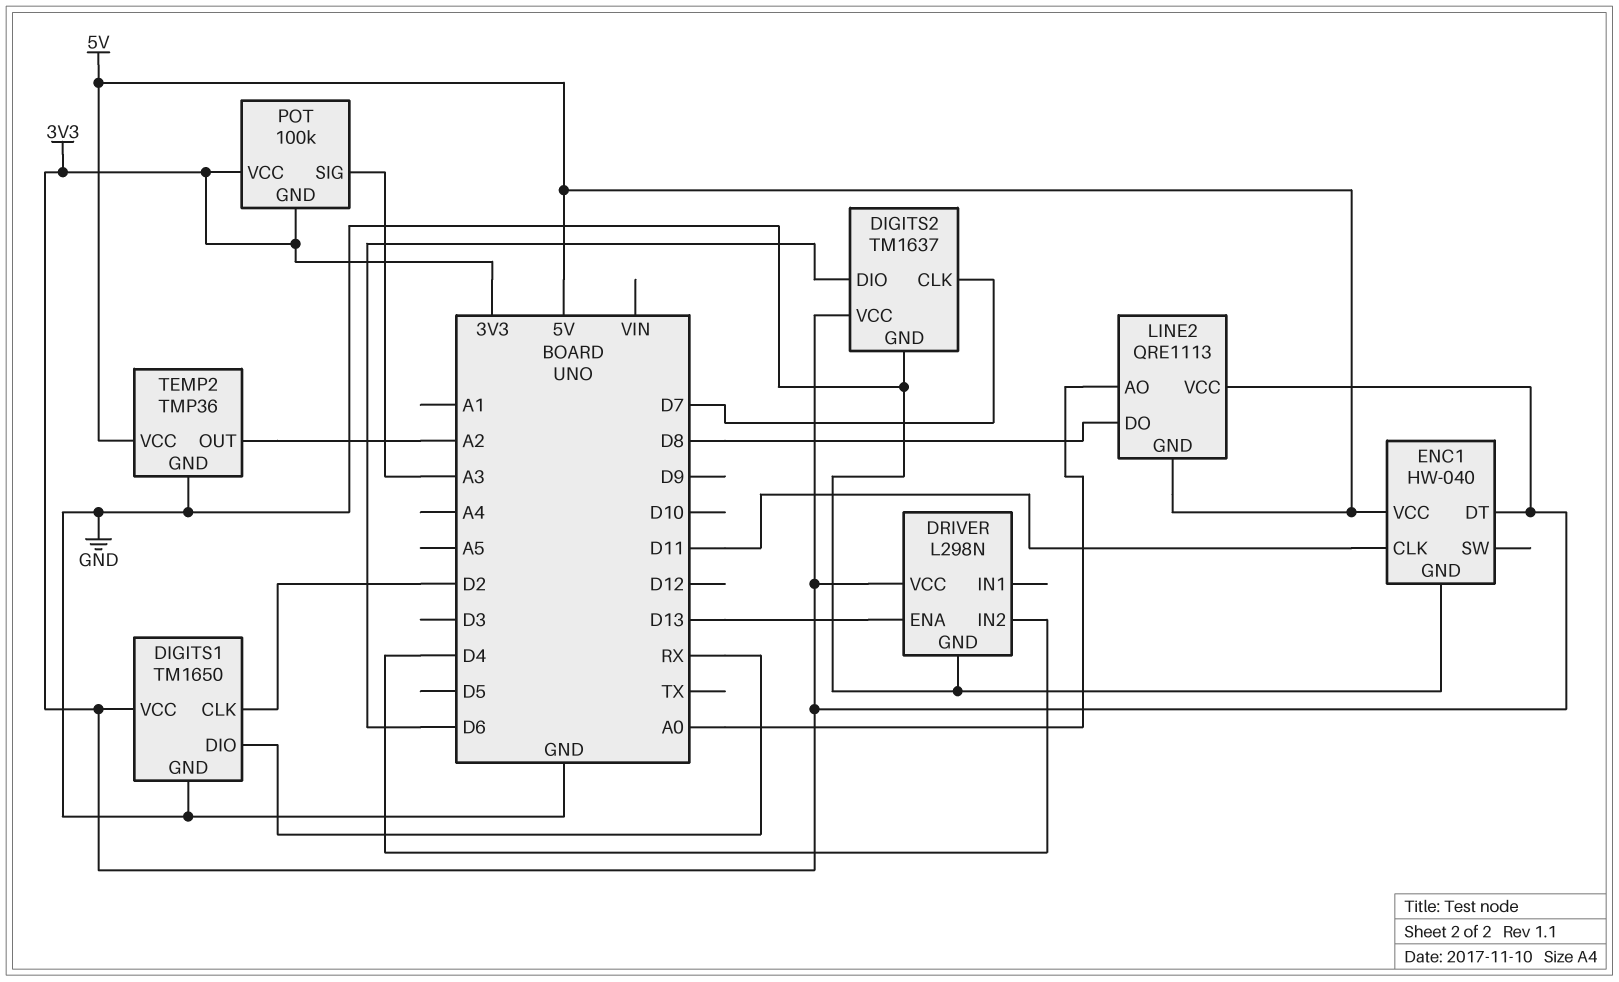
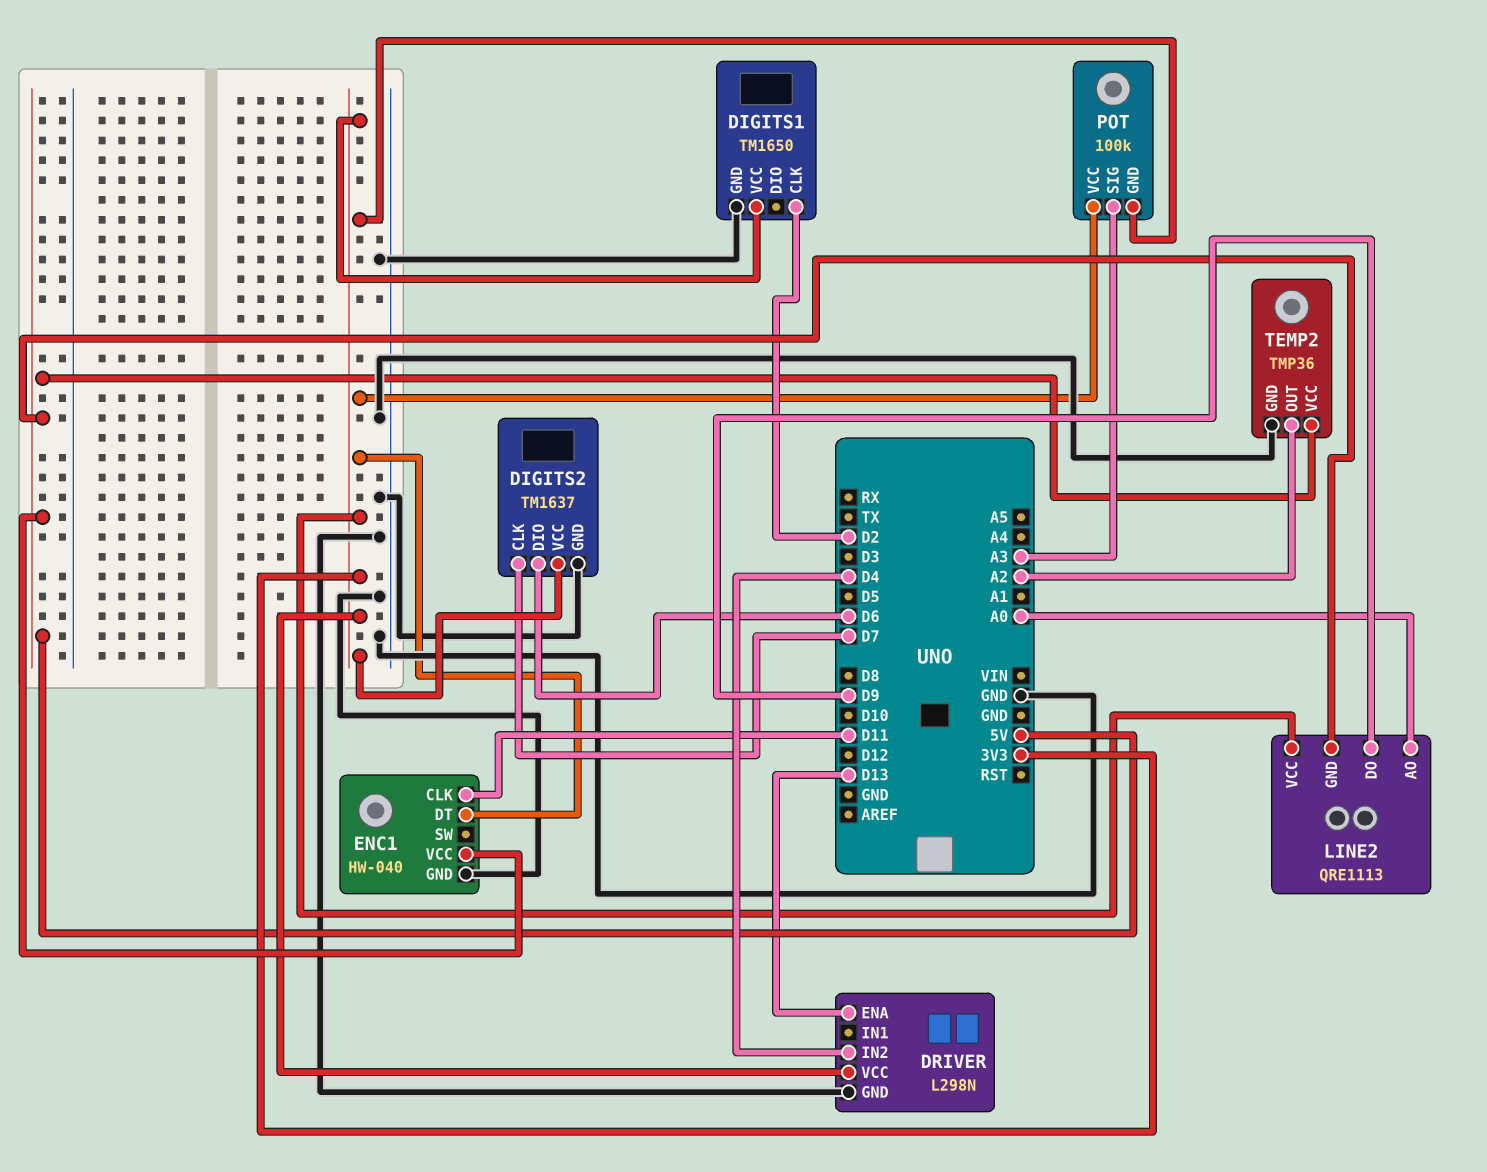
DIGITS1 pin DIO: RX -> none
LINE2 pin DO: D8 -> D9

